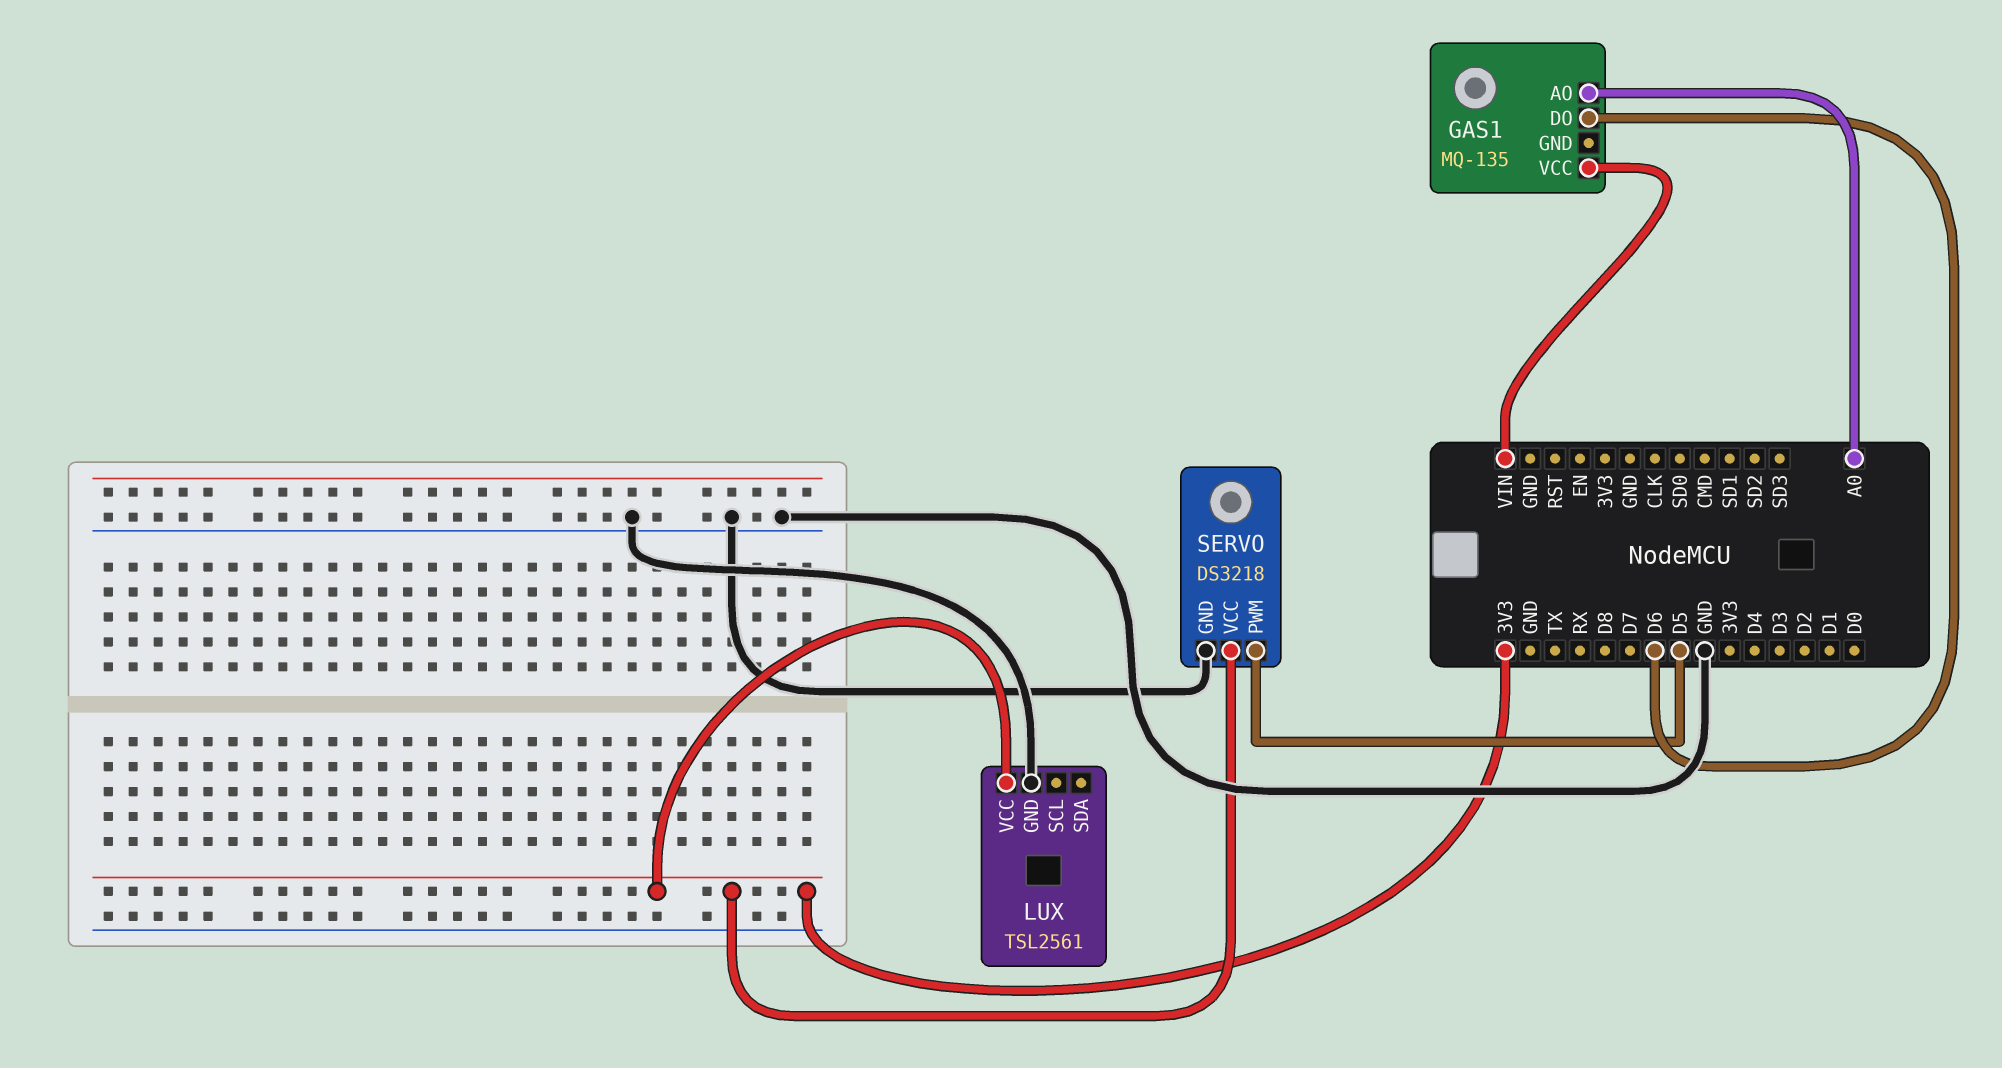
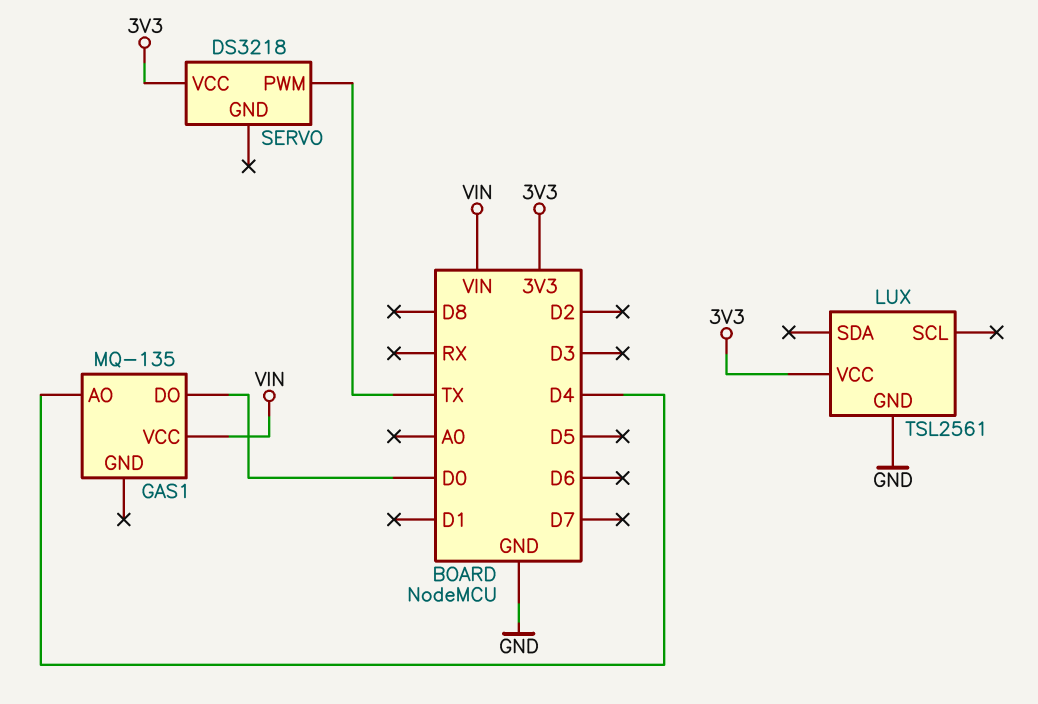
GAS1 pin AO: A0 -> D4
GAS1 pin DO: D6 -> D0
SERVO pin GND: GND -> none
SERVO pin PWM: D5 -> TX

